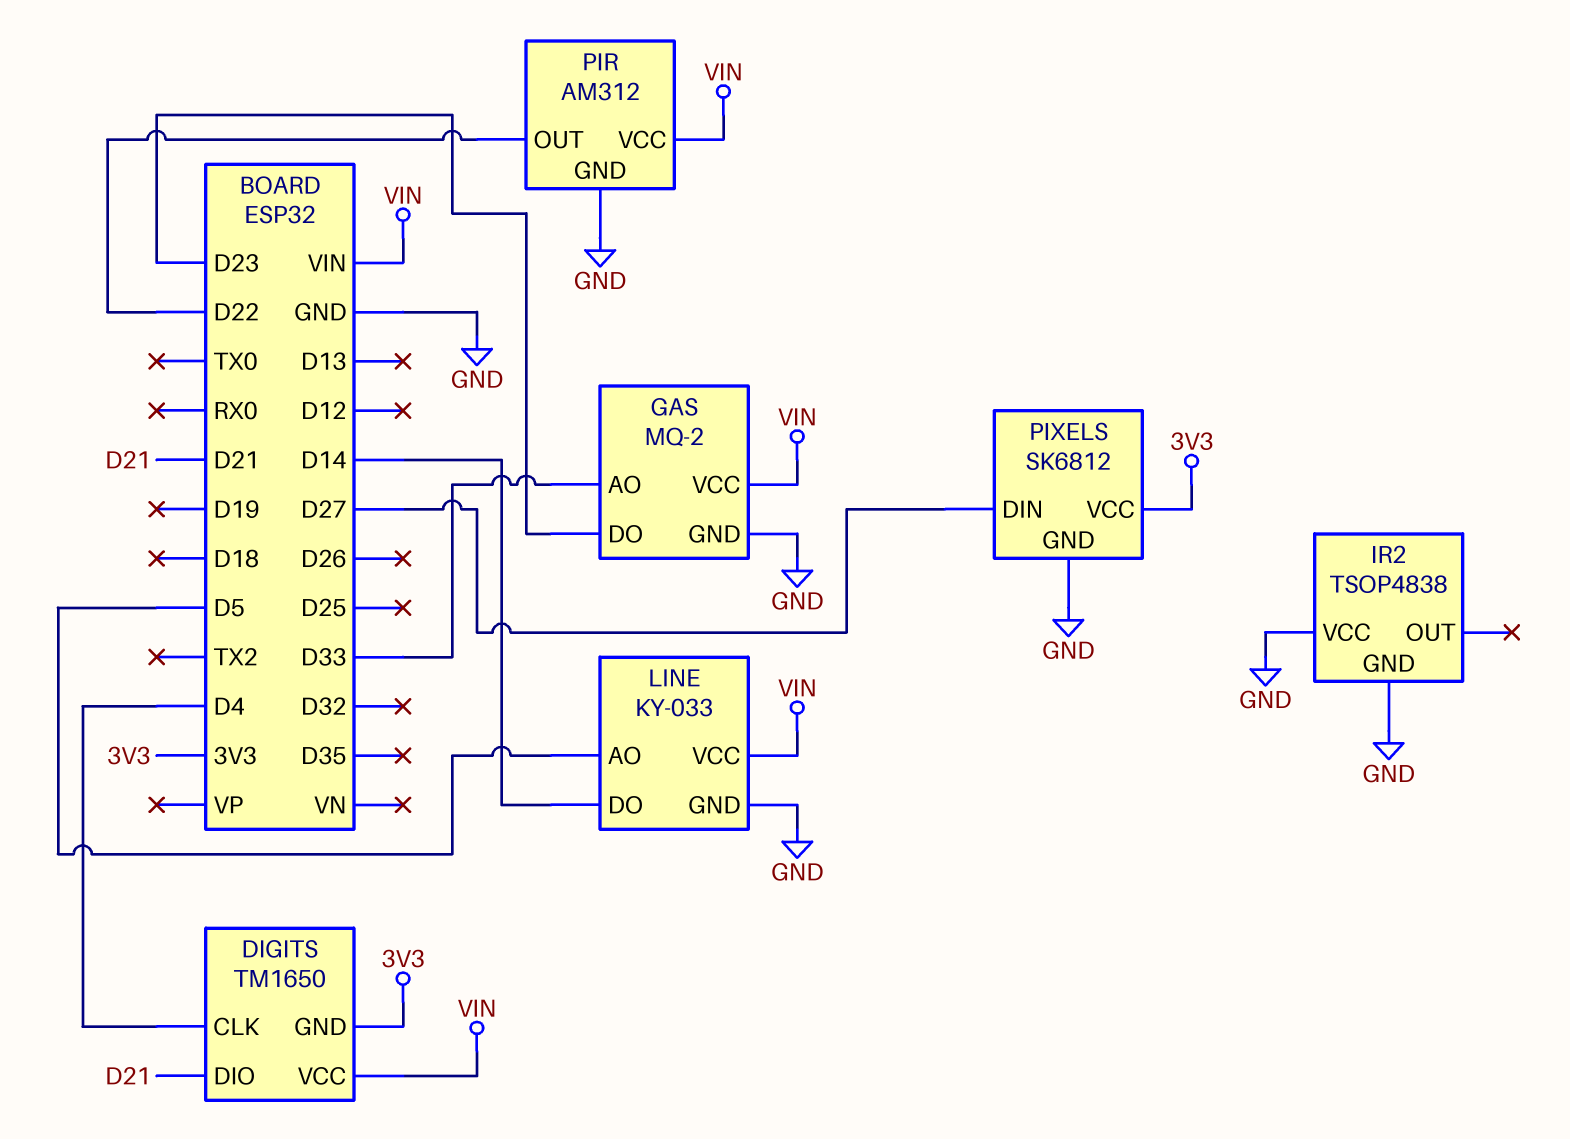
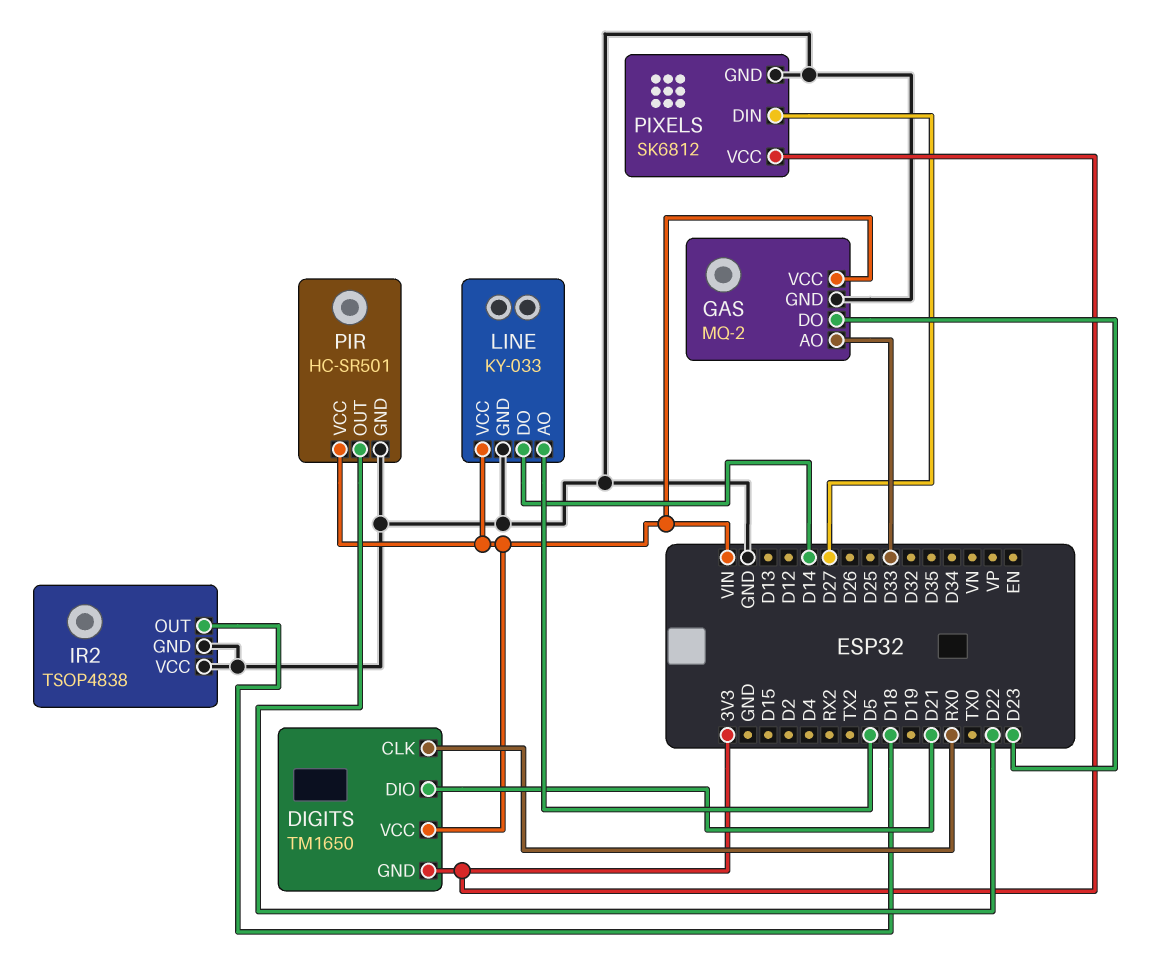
DIGITS pin CLK: D4 -> RX0
IR2 pin OUT: none -> D18
PIR: AM312 -> HC-SR501

